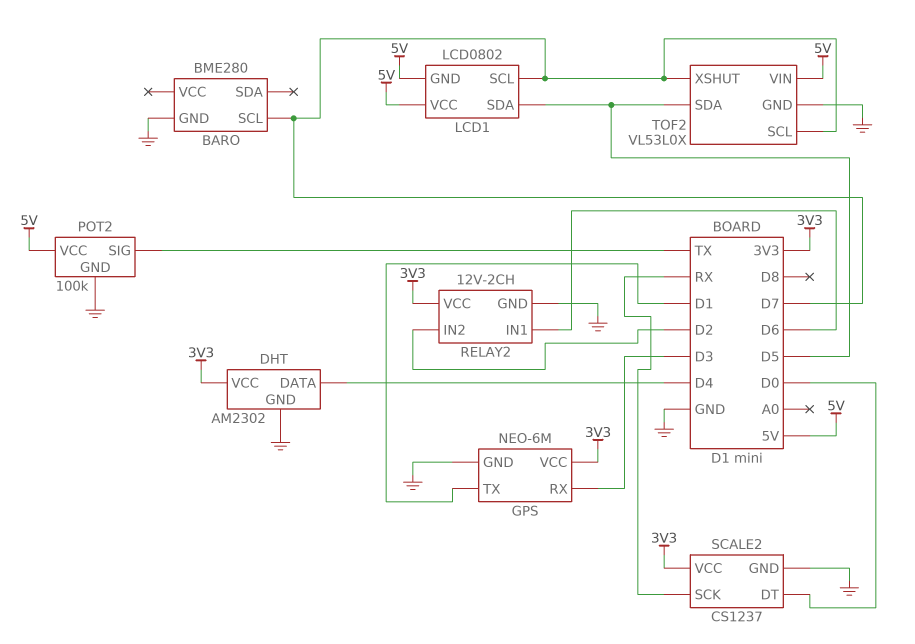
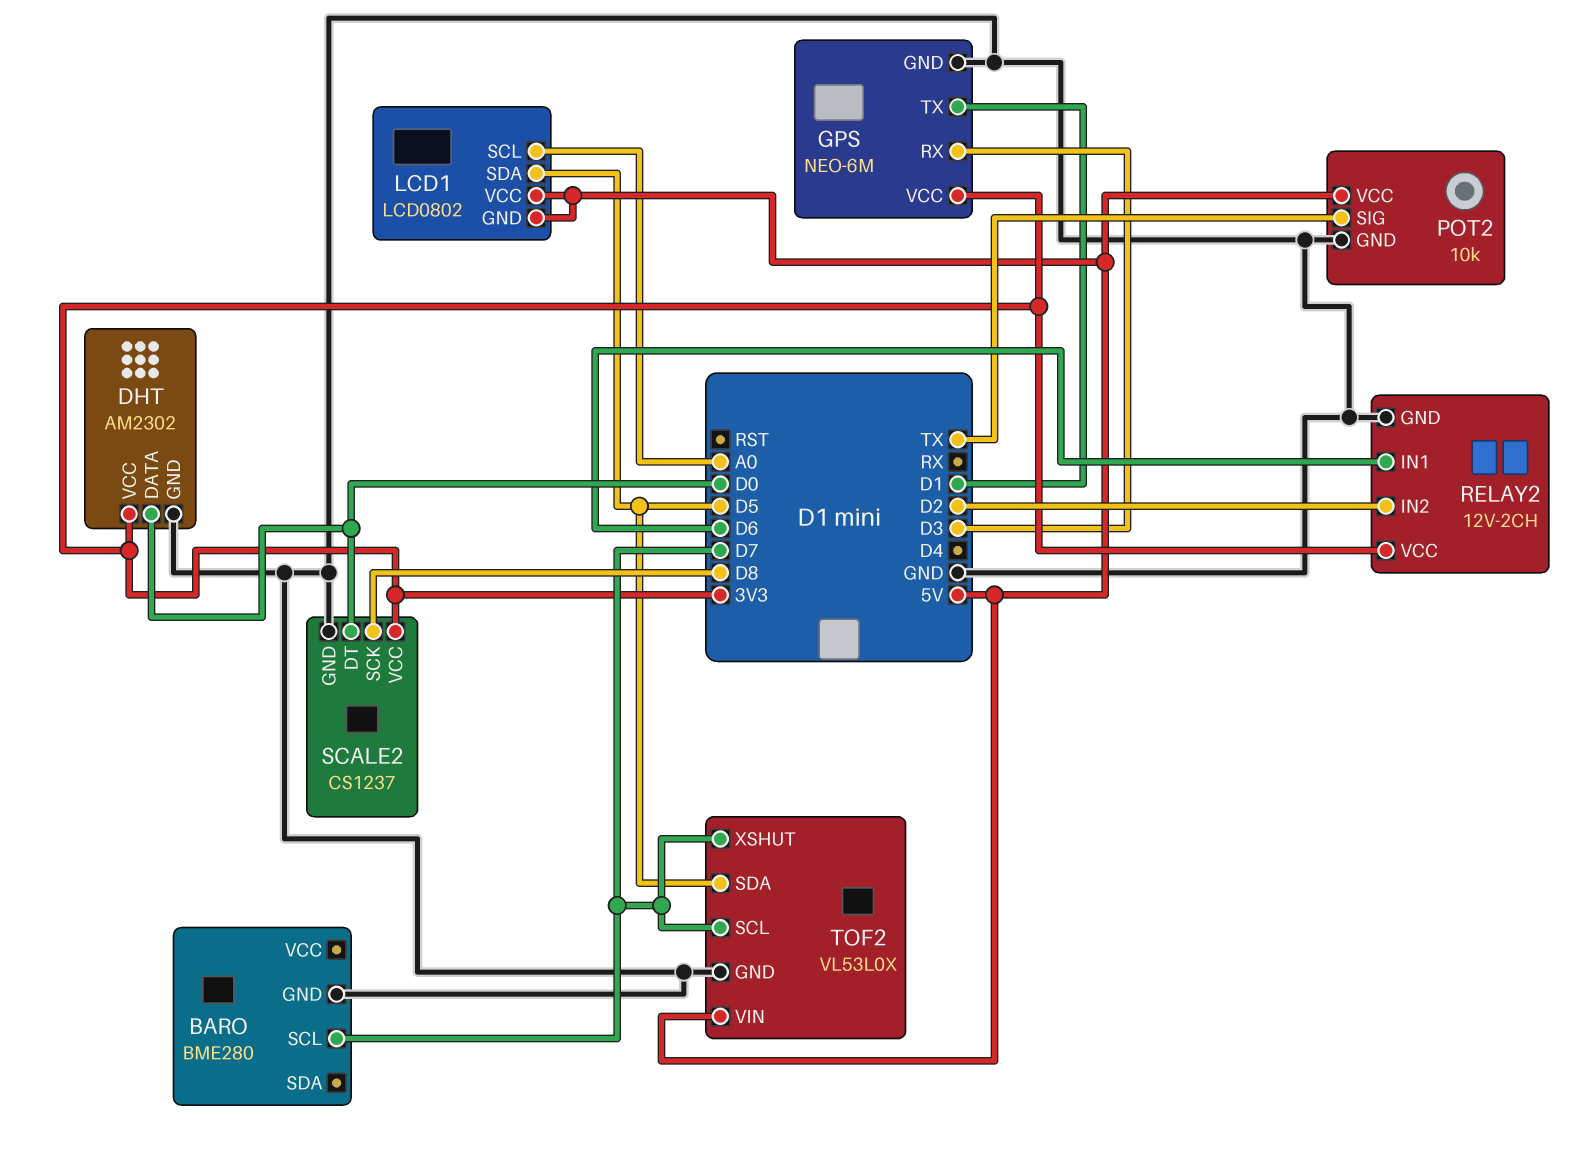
DHT pin DATA: D4 -> D0
LCD1 pin SCL: D7 -> A0
POT2: 100k -> 10k
SCALE2 pin SCK: RX -> D8

